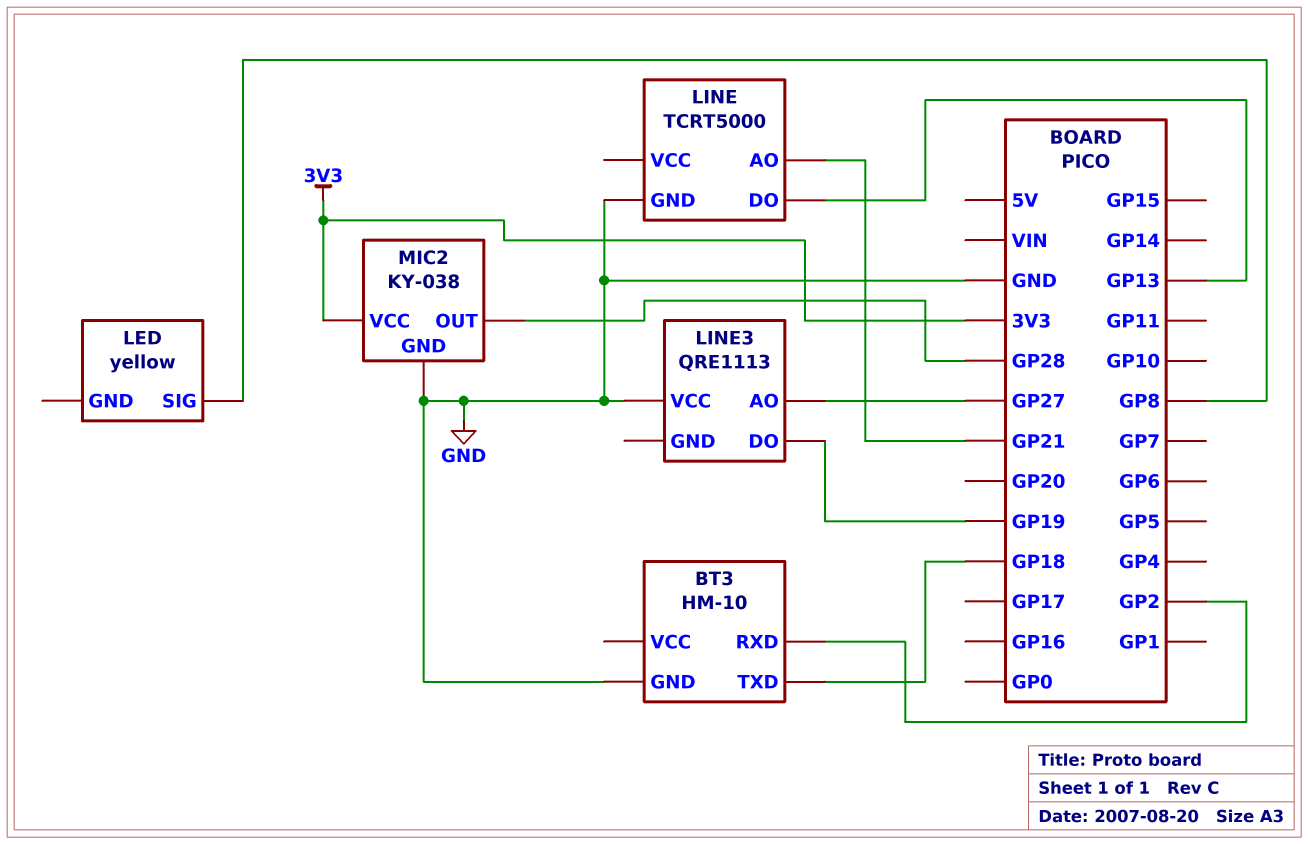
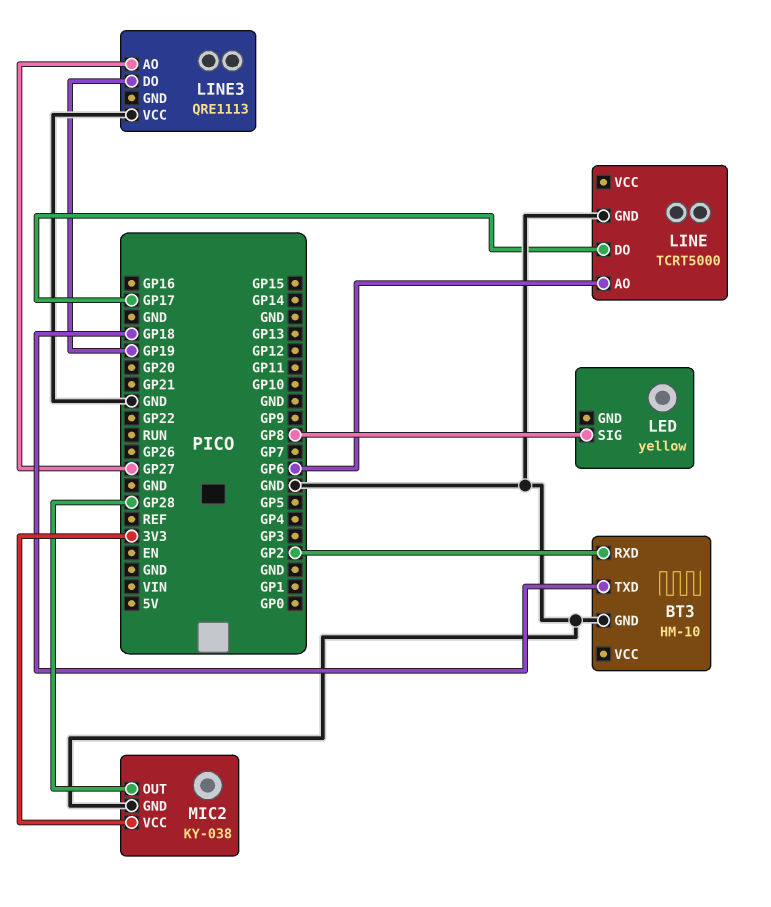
LINE pin AO: GP21 -> GP6
LINE pin DO: GP13 -> GP17

